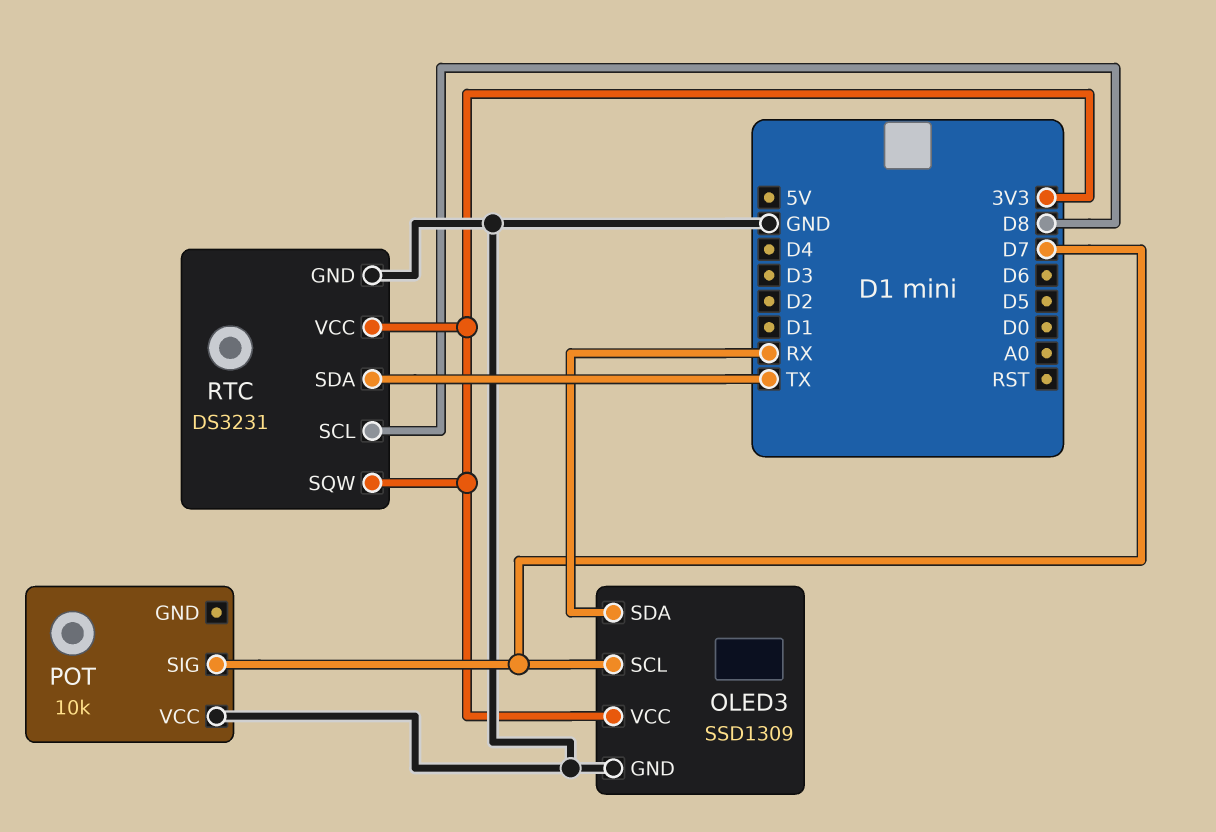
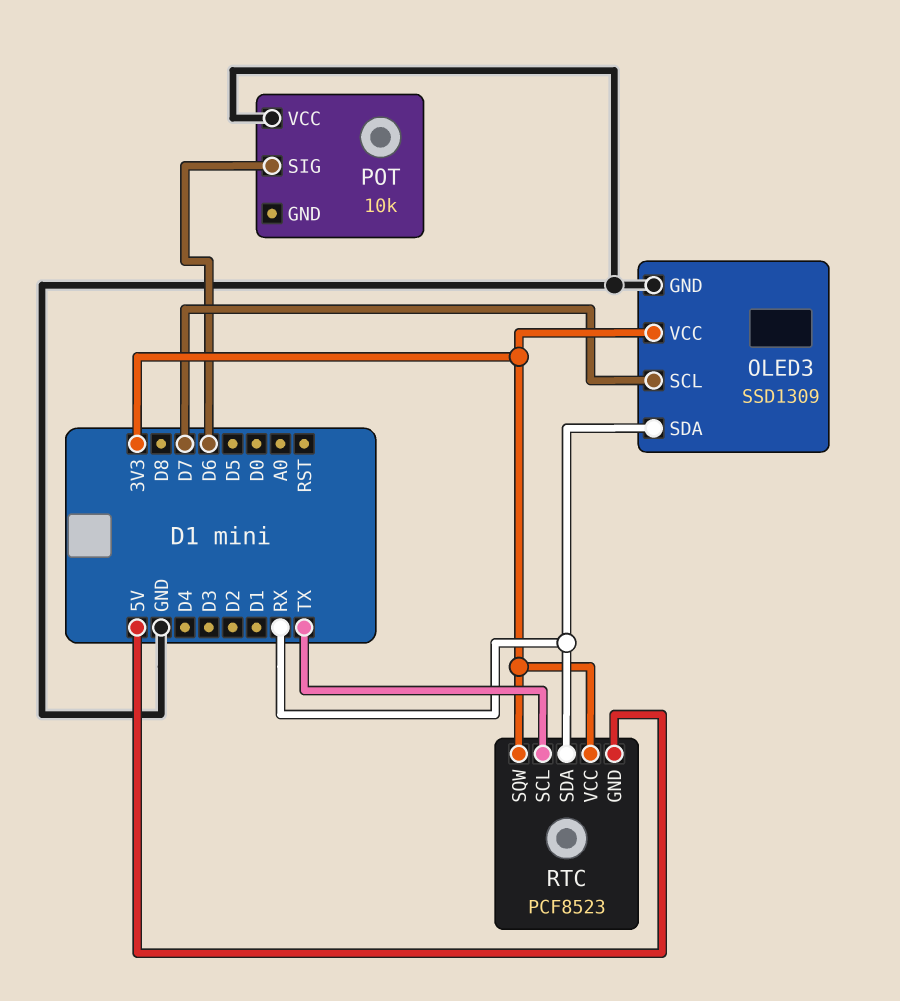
POT pin SIG: D7 -> D6
RTC: DS3231 -> PCF8523
RTC pin GND: GND -> 5V
RTC pin SCL: D8 -> TX
RTC pin SDA: TX -> RX

